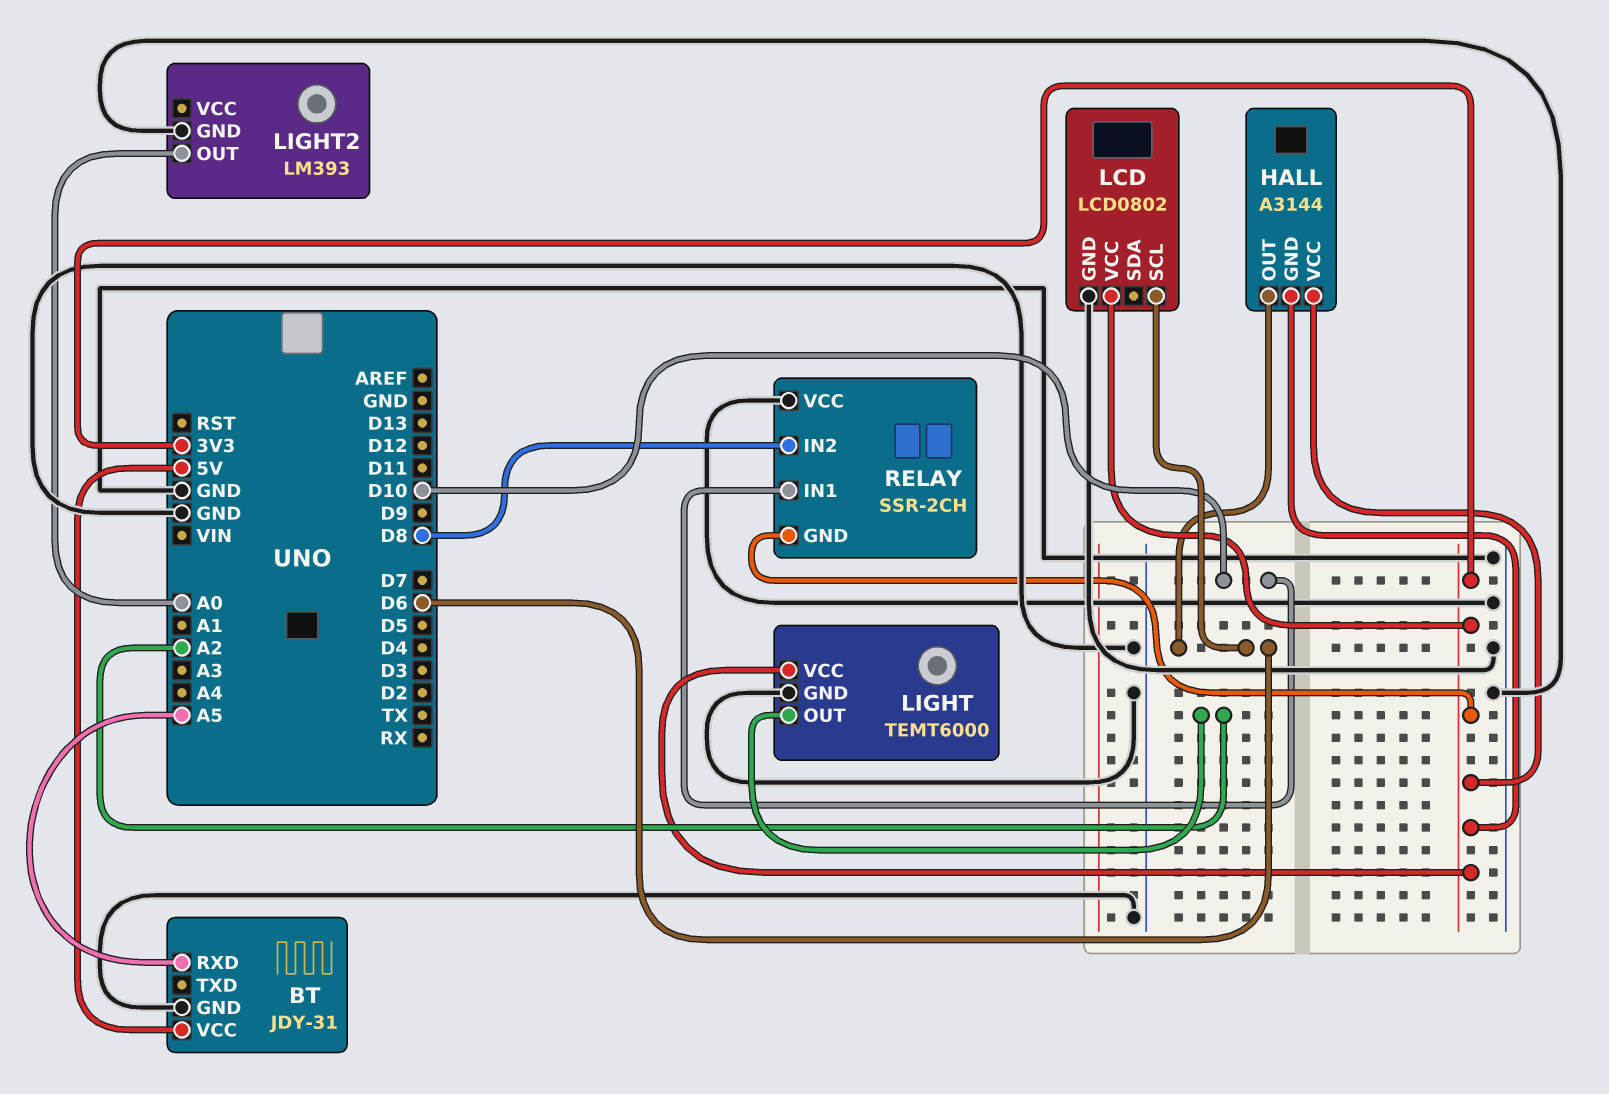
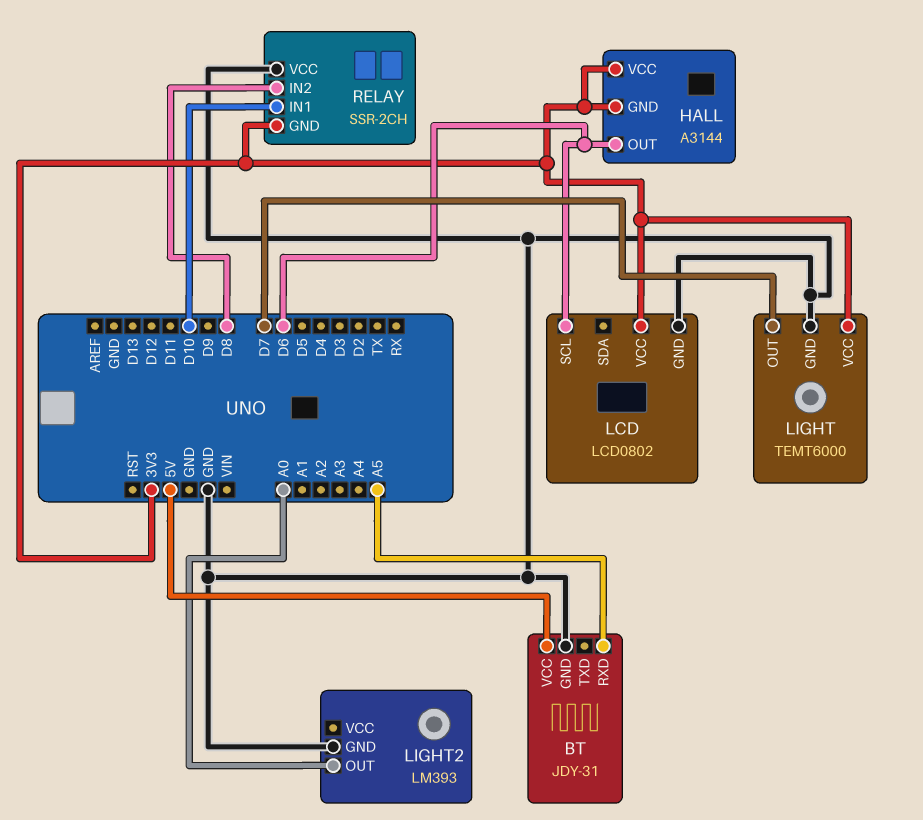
LIGHT pin OUT: A2 -> D7

